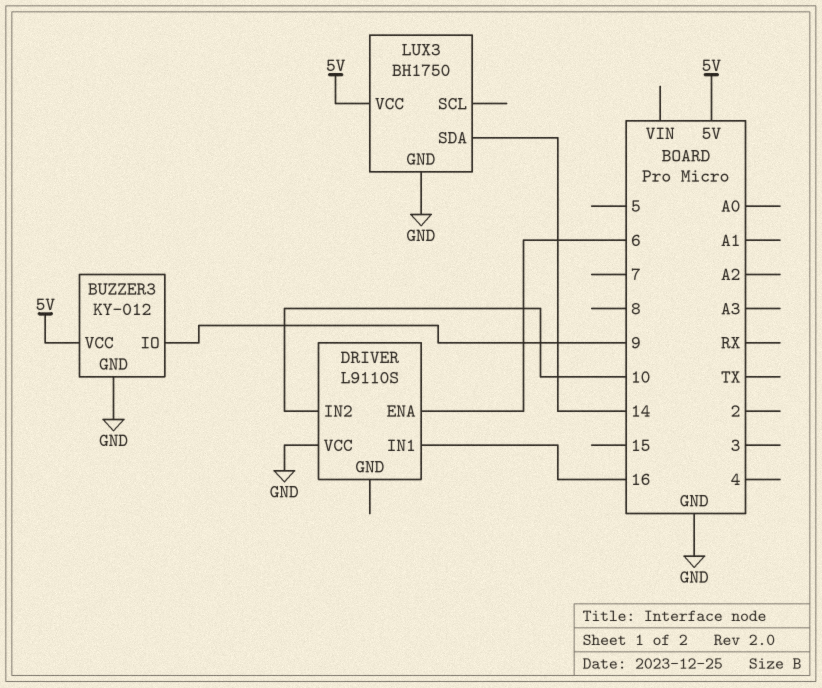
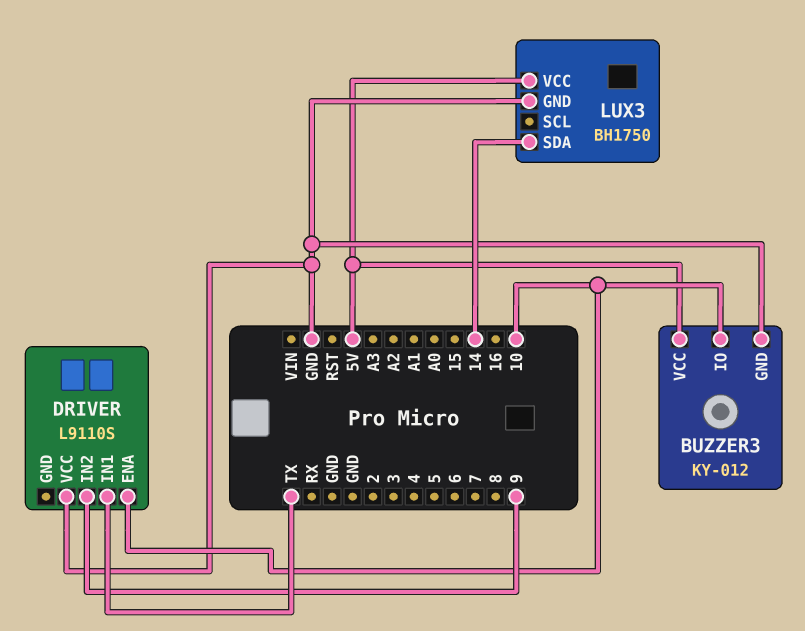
BUZZER3 pin IO: 9 -> 10
DRIVER pin ENA: 6 -> 10
DRIVER pin IN1: 16 -> TX
DRIVER pin IN2: 10 -> 9

